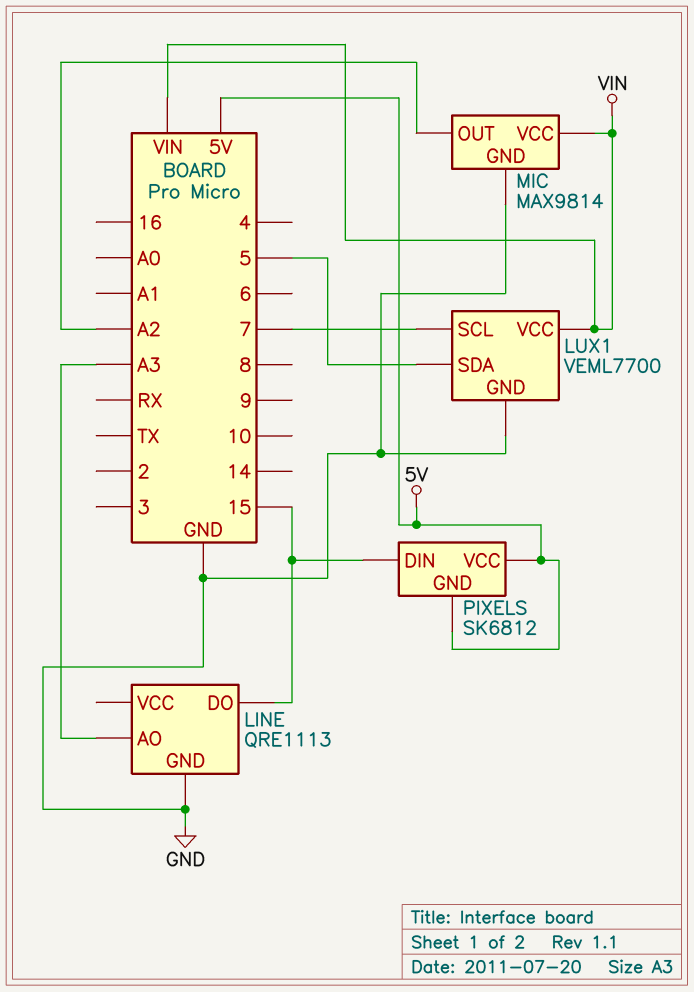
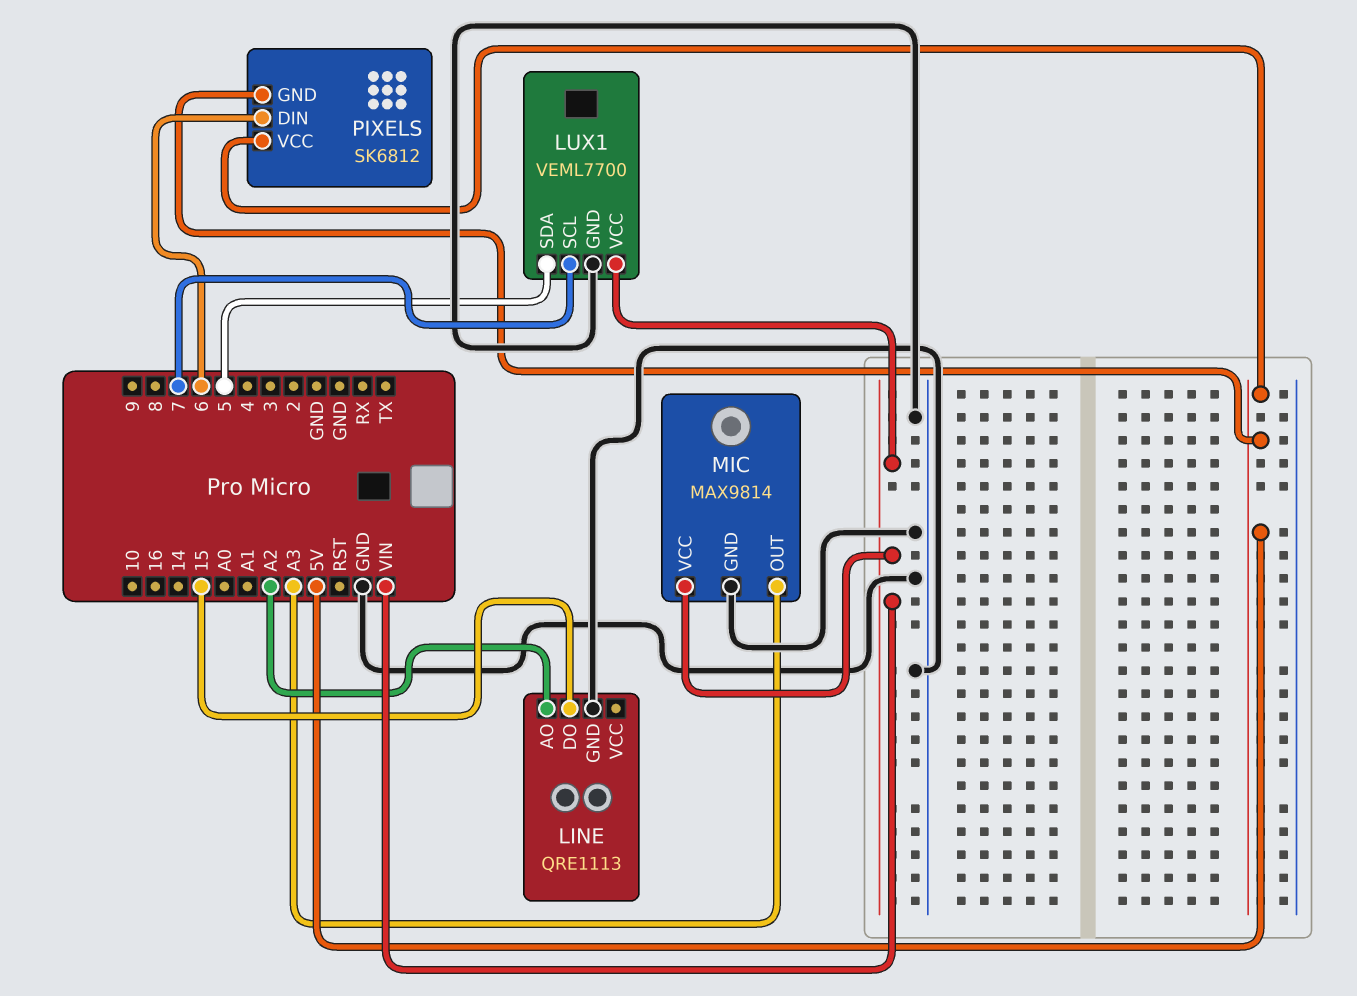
LINE pin AO: A3 -> A2
MIC pin OUT: A2 -> A3
PIXELS pin DIN: 15 -> 6

